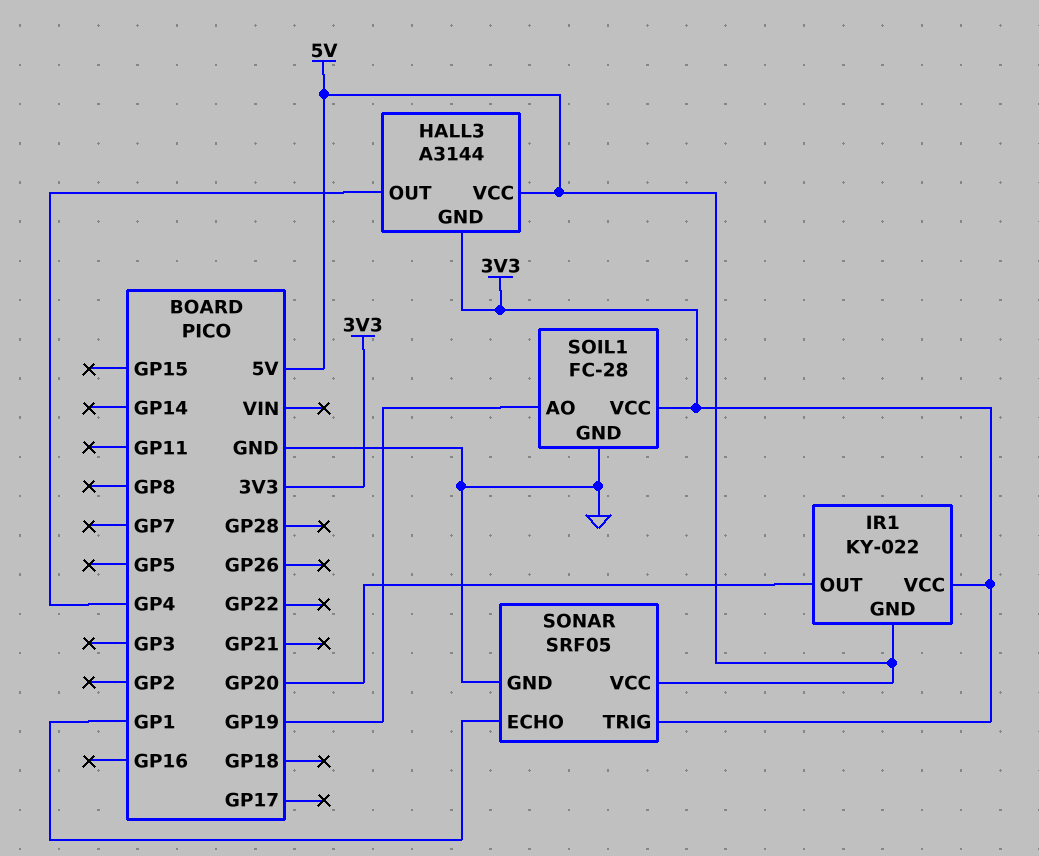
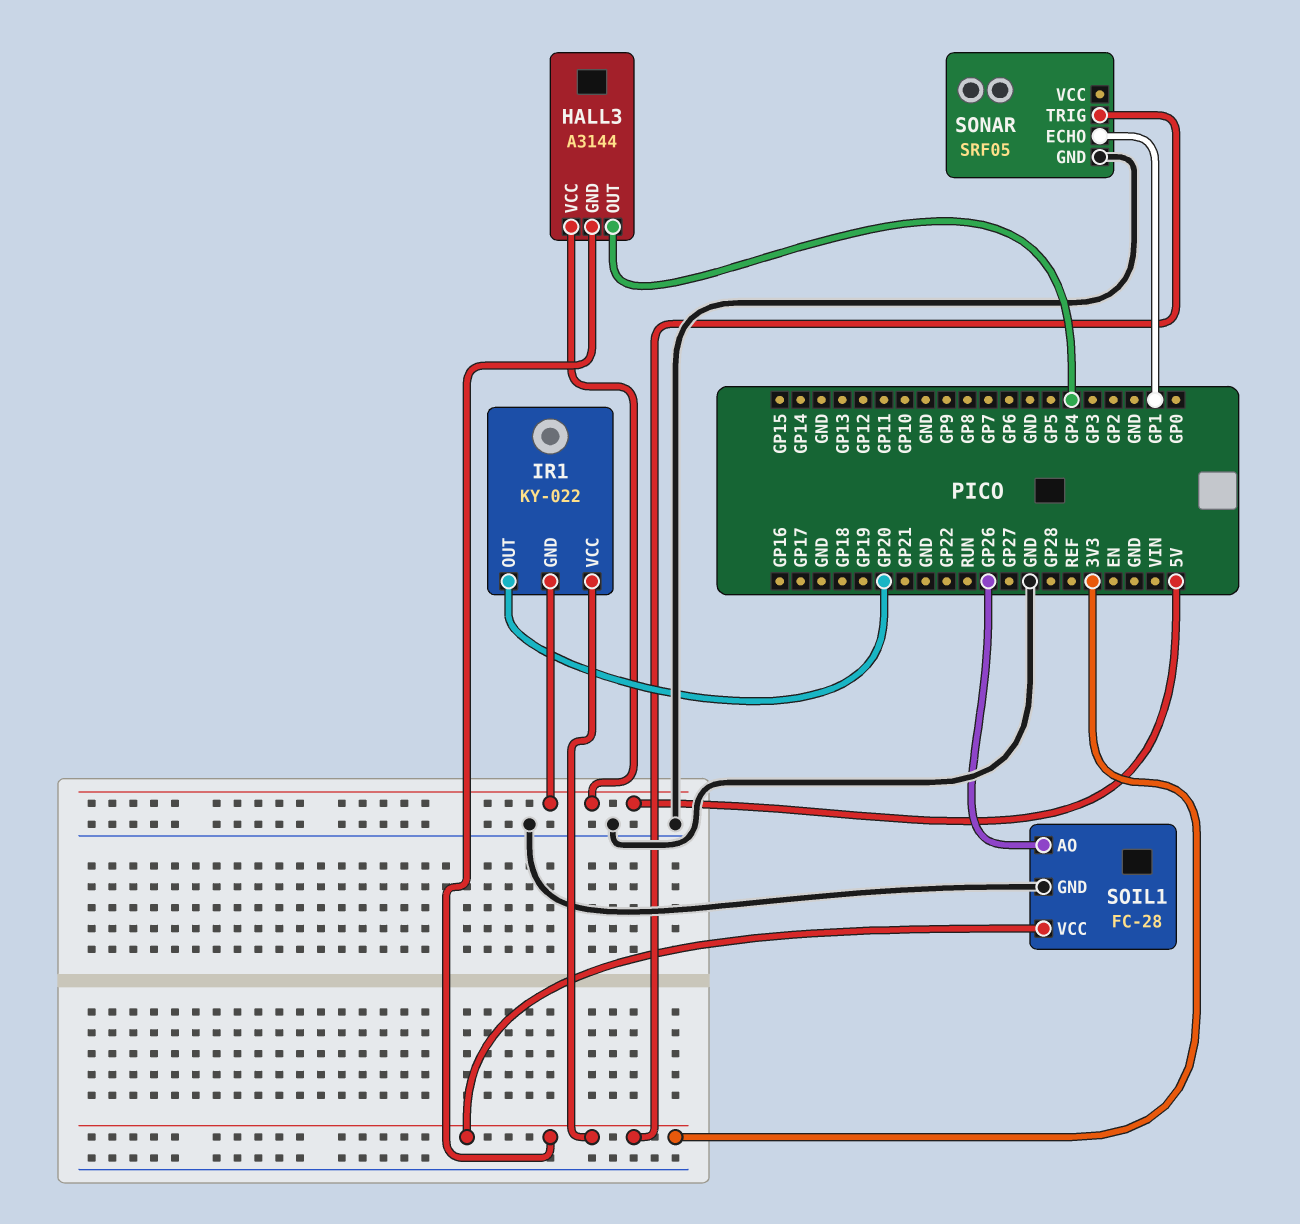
SOIL1 pin AO: GP19 -> GP26
SONAR pin VCC: 5V -> none

